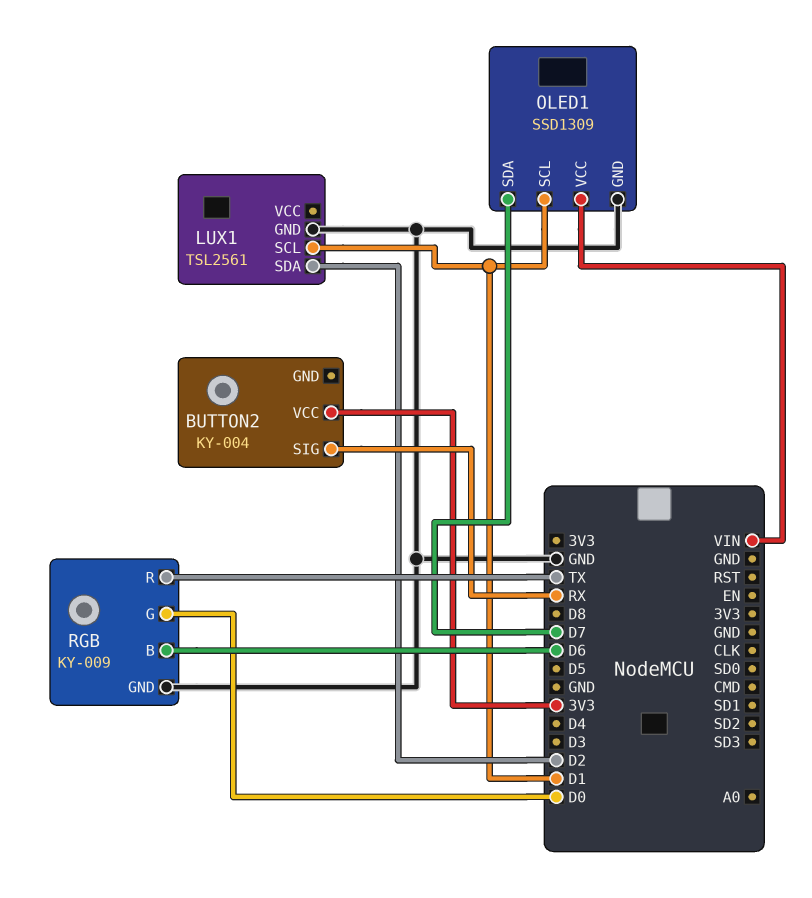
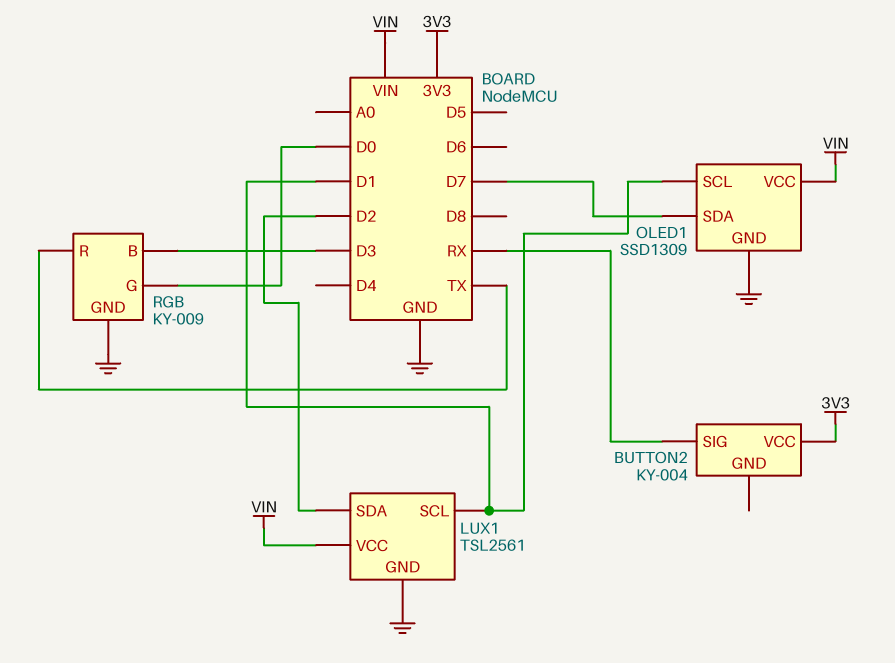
LUX1 pin VCC: none -> VIN
RGB pin B: D6 -> D3

